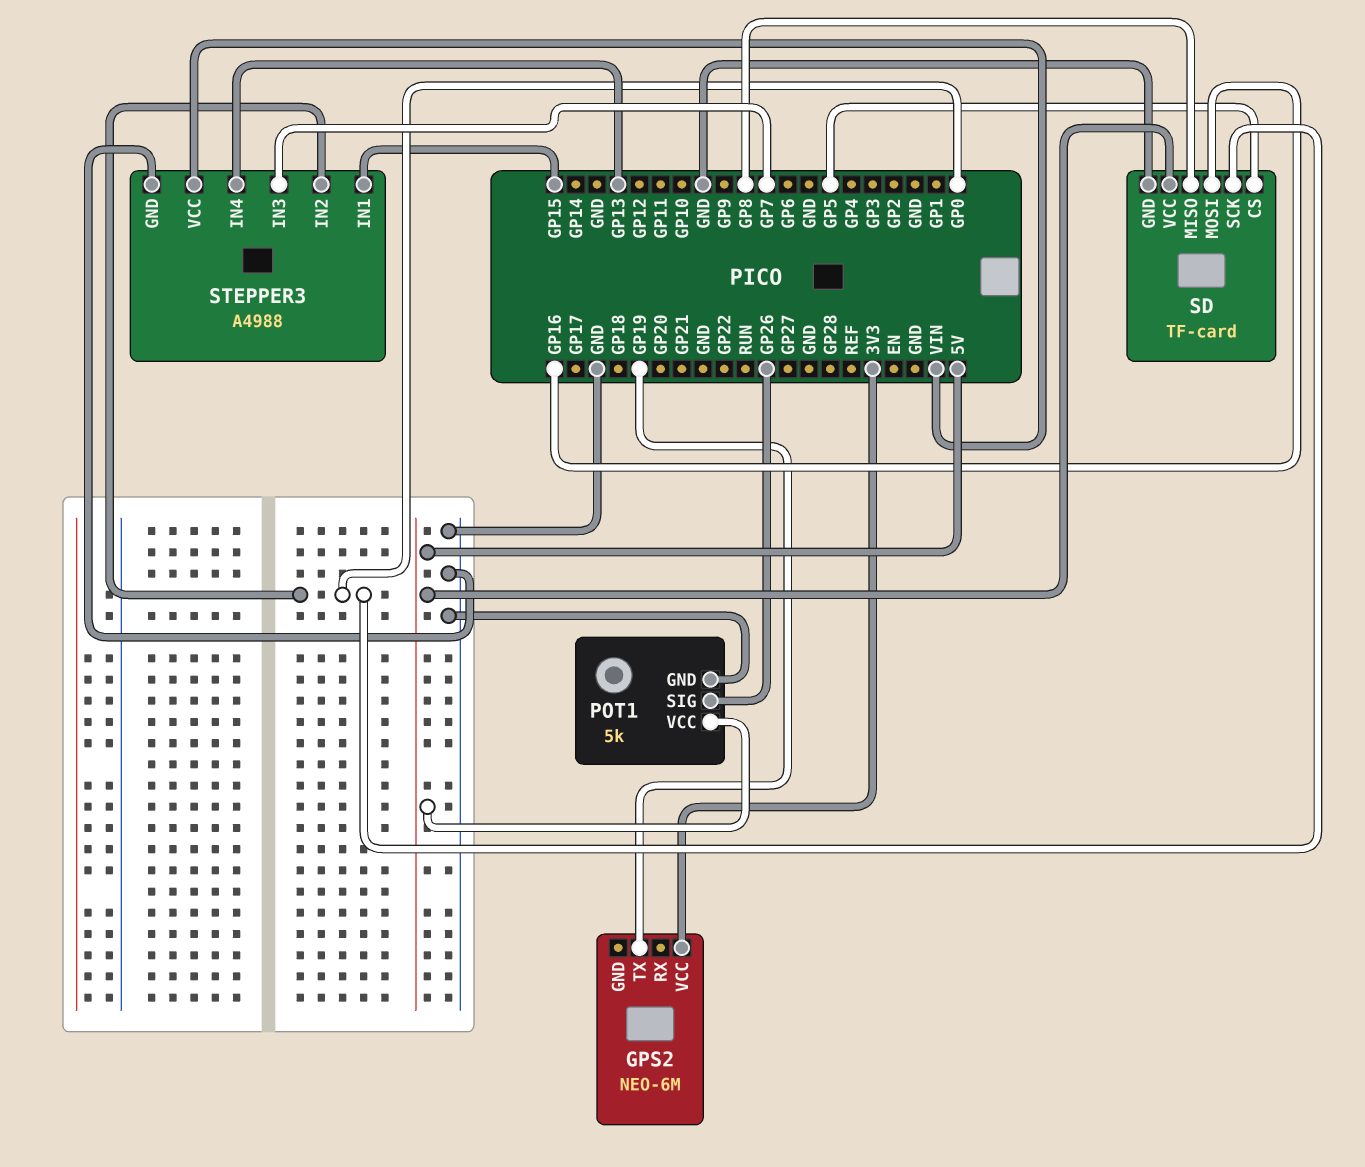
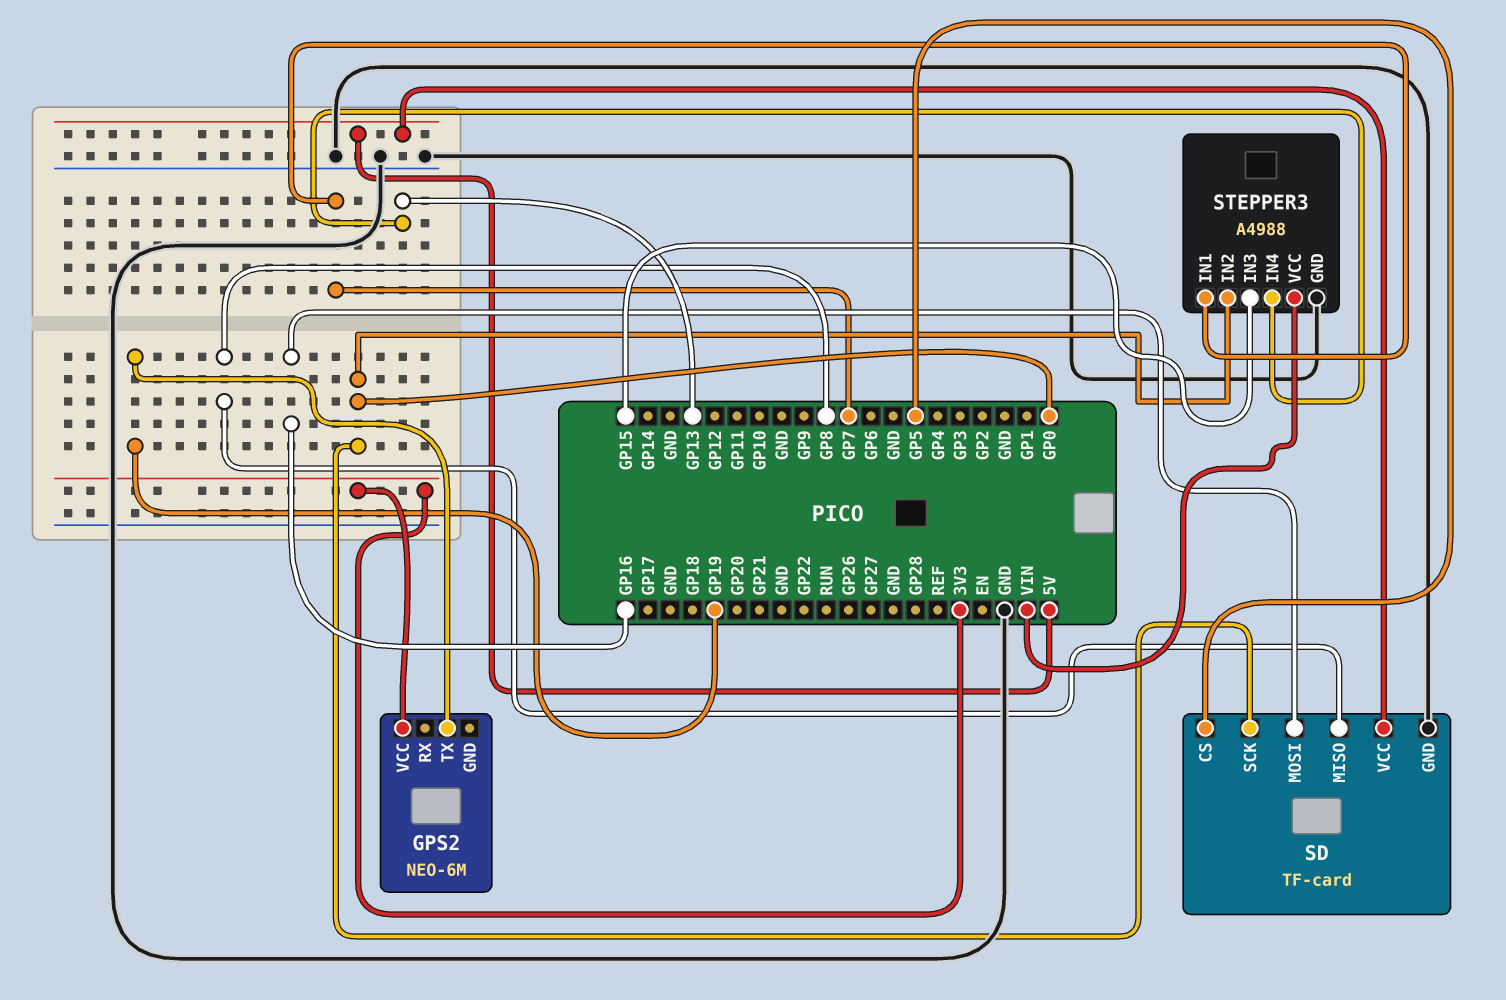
POT1: 5k -> none
POT1 pin GND: GND -> none
POT1 pin SIG: GP26 -> none
POT1 pin VCC: 5V -> none
STEPPER3 pin IN1: GP15 -> GP7
STEPPER3 pin IN3: GP7 -> GP15

